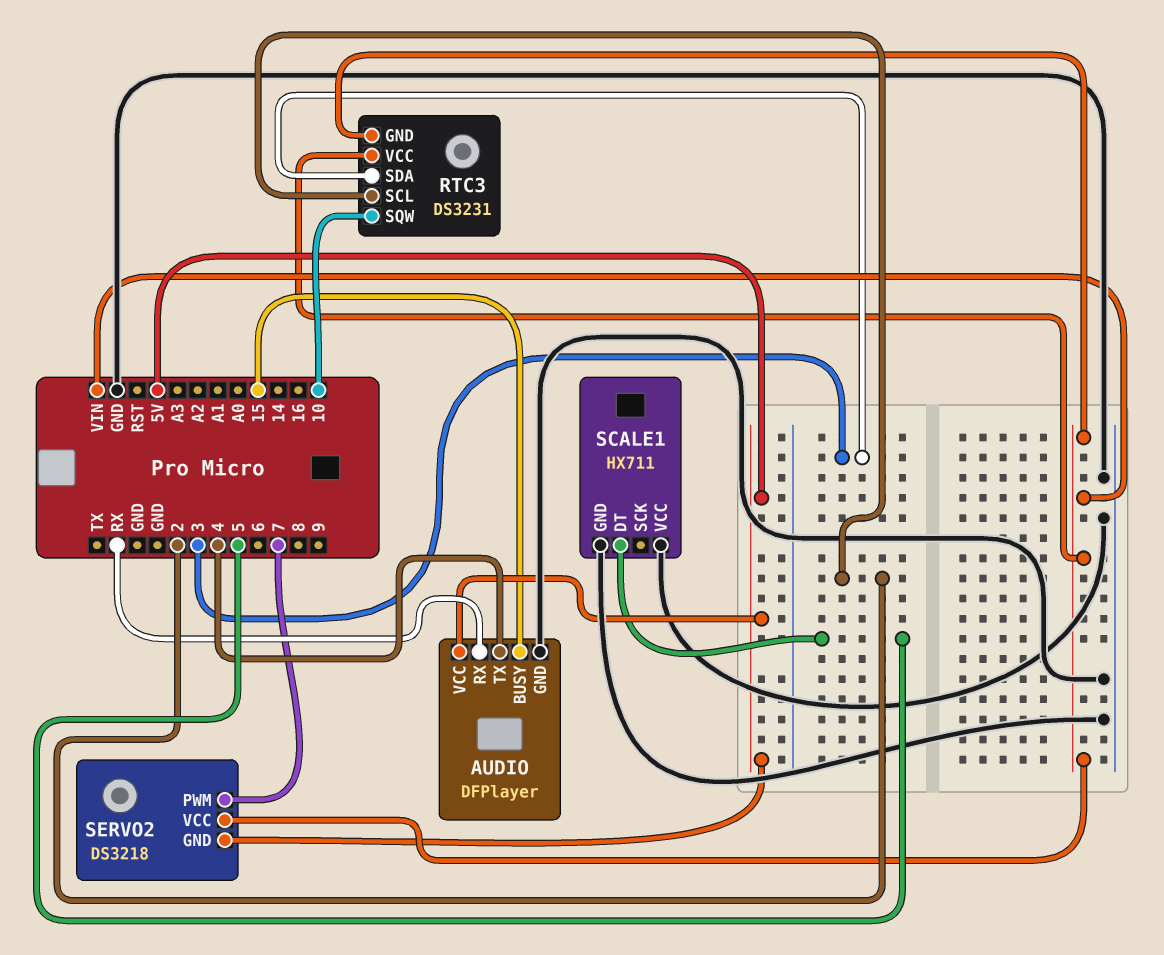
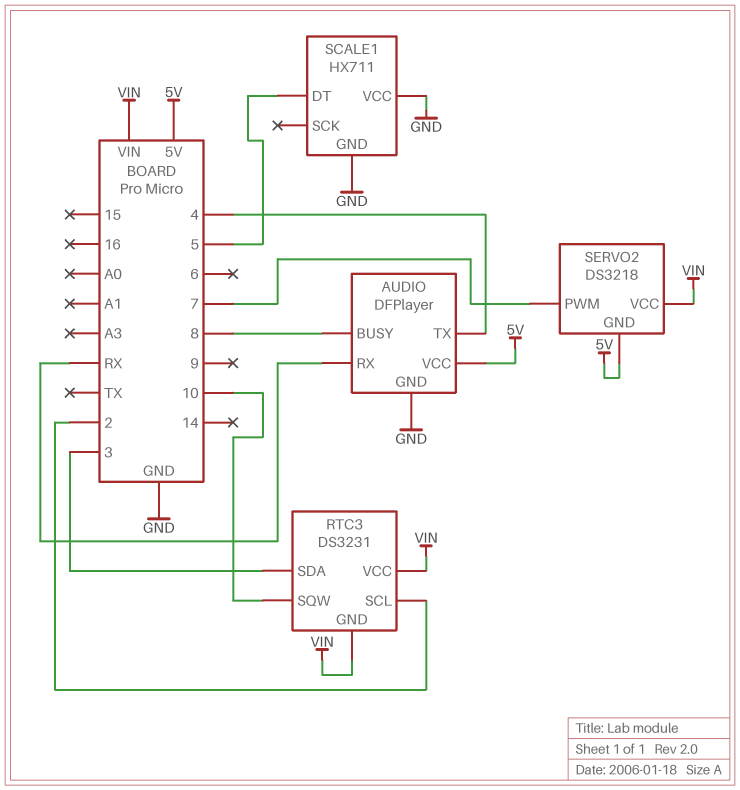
AUDIO pin BUSY: 15 -> 8

